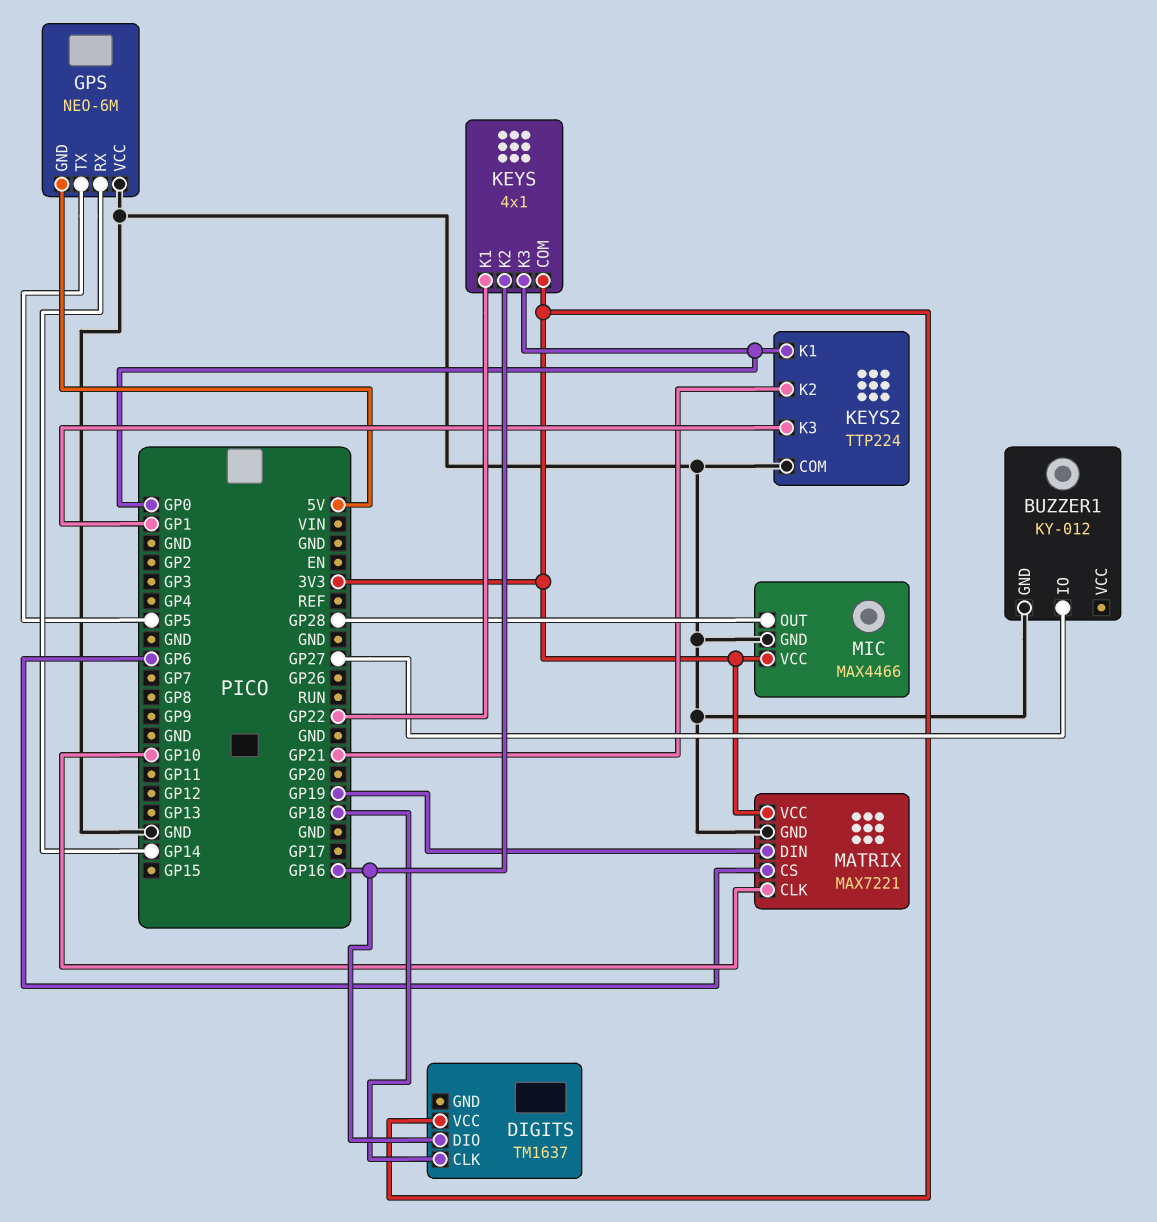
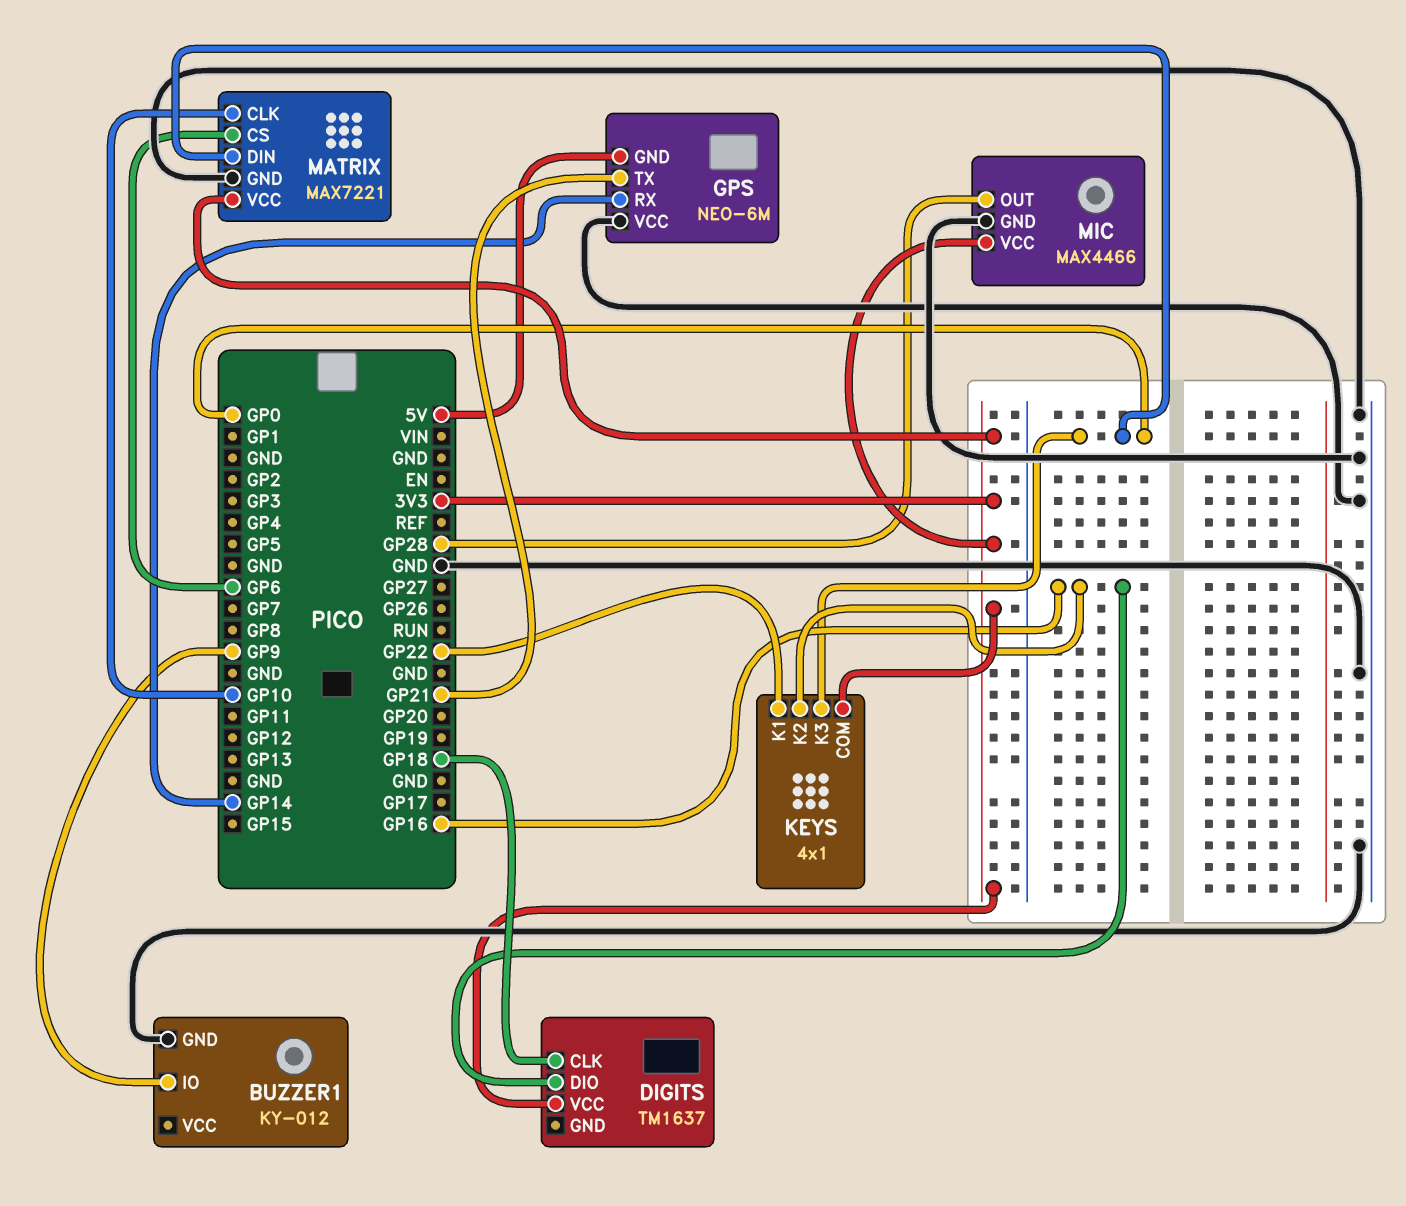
BUZZER1 pin IO: GP27 -> GP9
GPS pin TX: GP5 -> GP21
KEYS2: TTP224 -> none
KEYS2 pin COM: GND -> none
KEYS2 pin K1: GP0 -> none
KEYS2 pin K2: GP21 -> none
KEYS2 pin K3: GP1 -> none
MATRIX pin DIN: GP19 -> GP0

